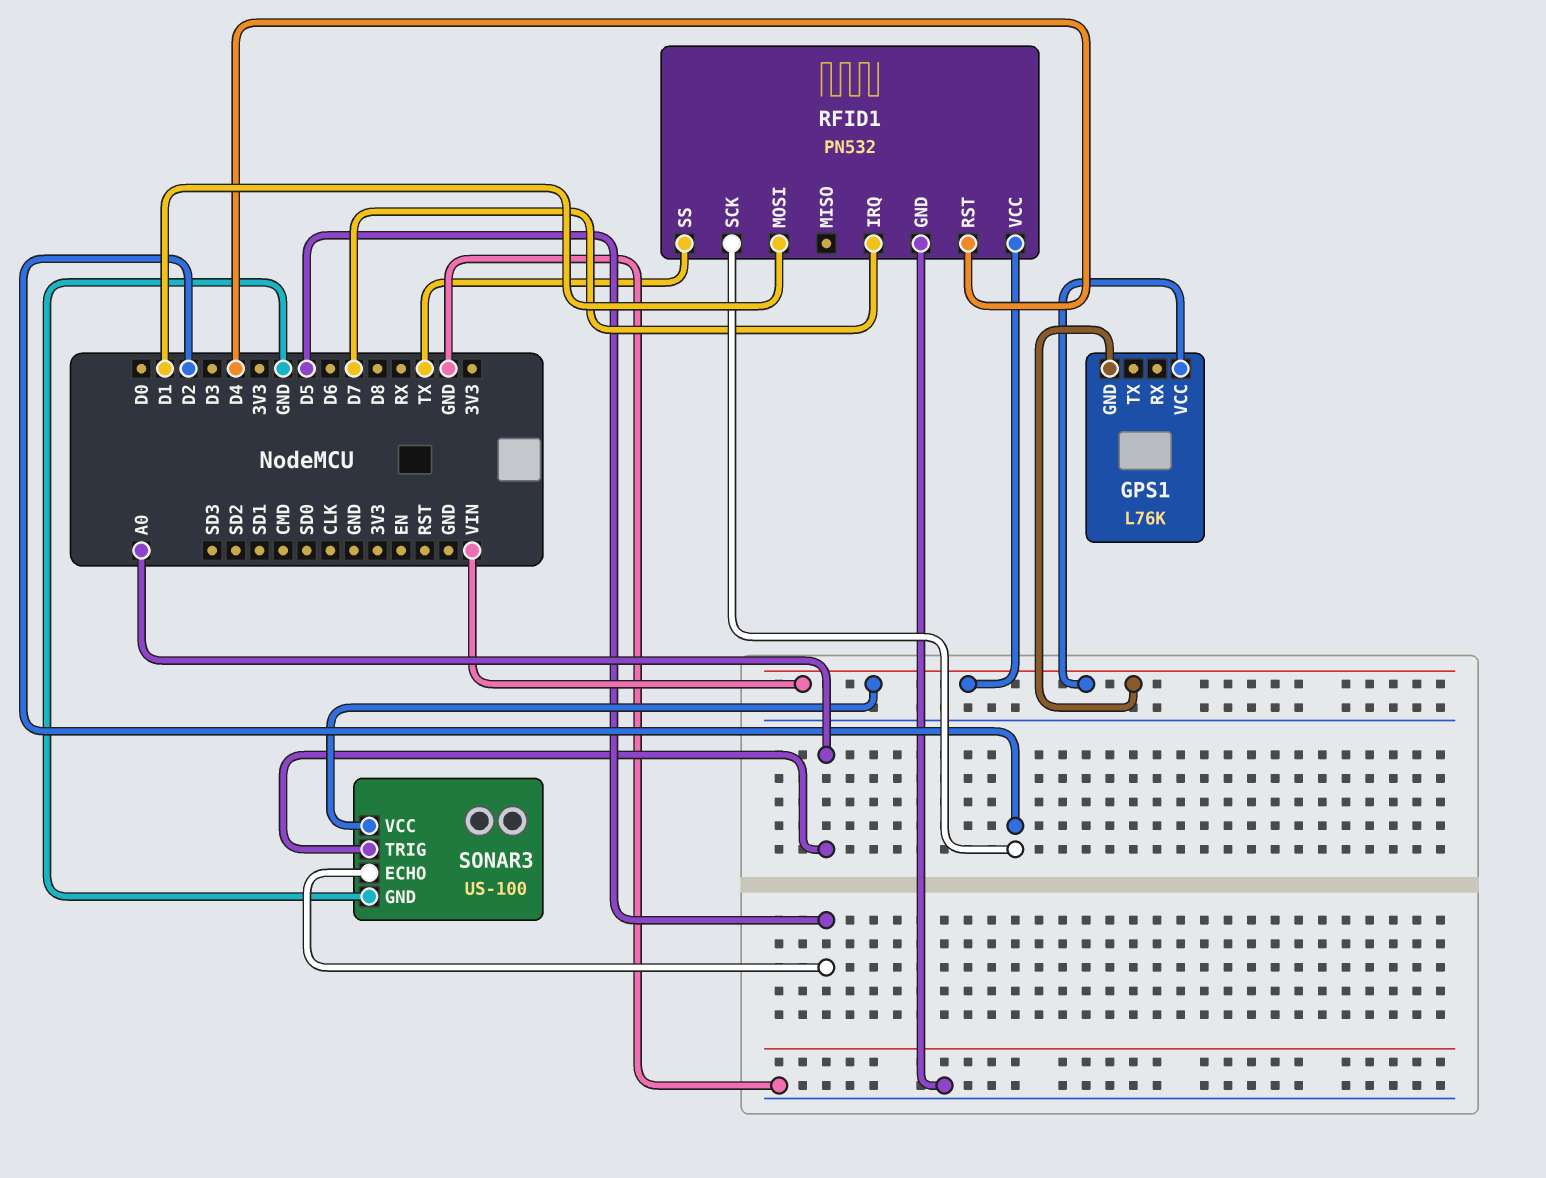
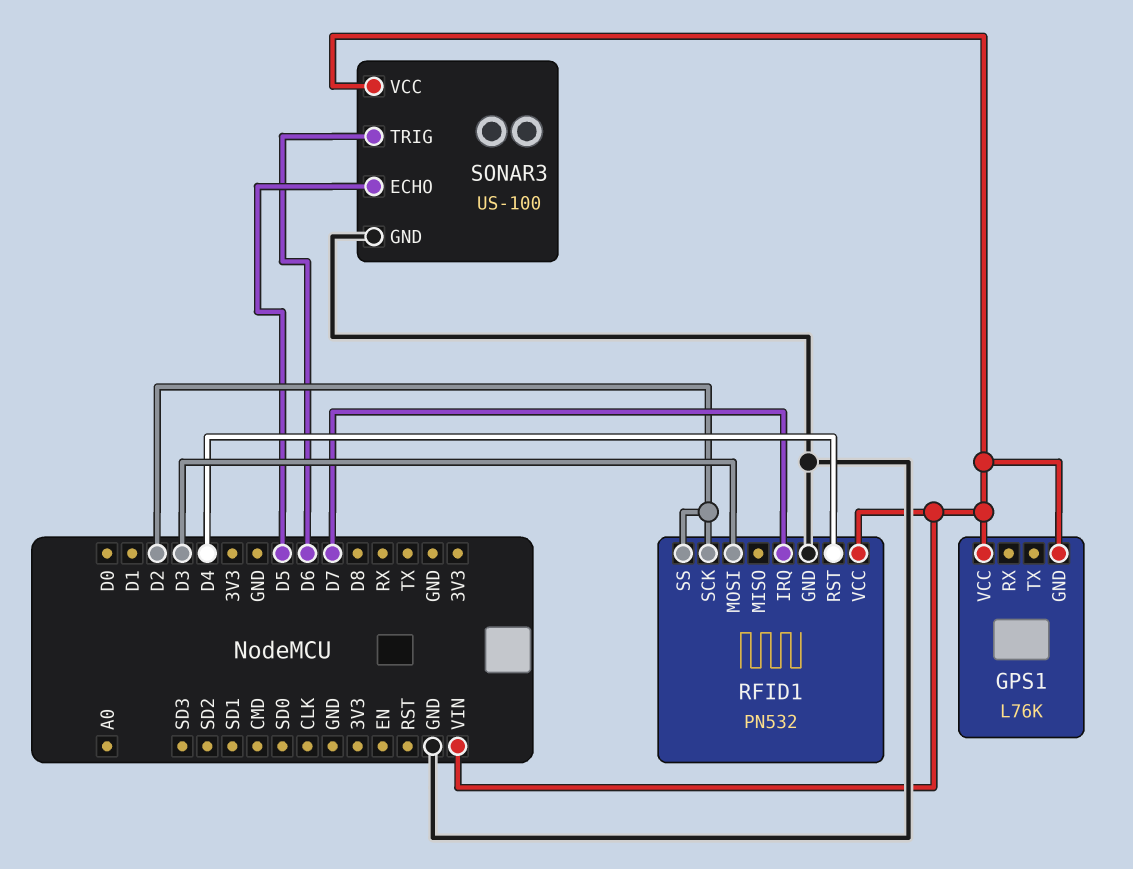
RFID1 pin MOSI: D1 -> D3
RFID1 pin SS: TX -> D2
SONAR3 pin TRIG: A0 -> D6

